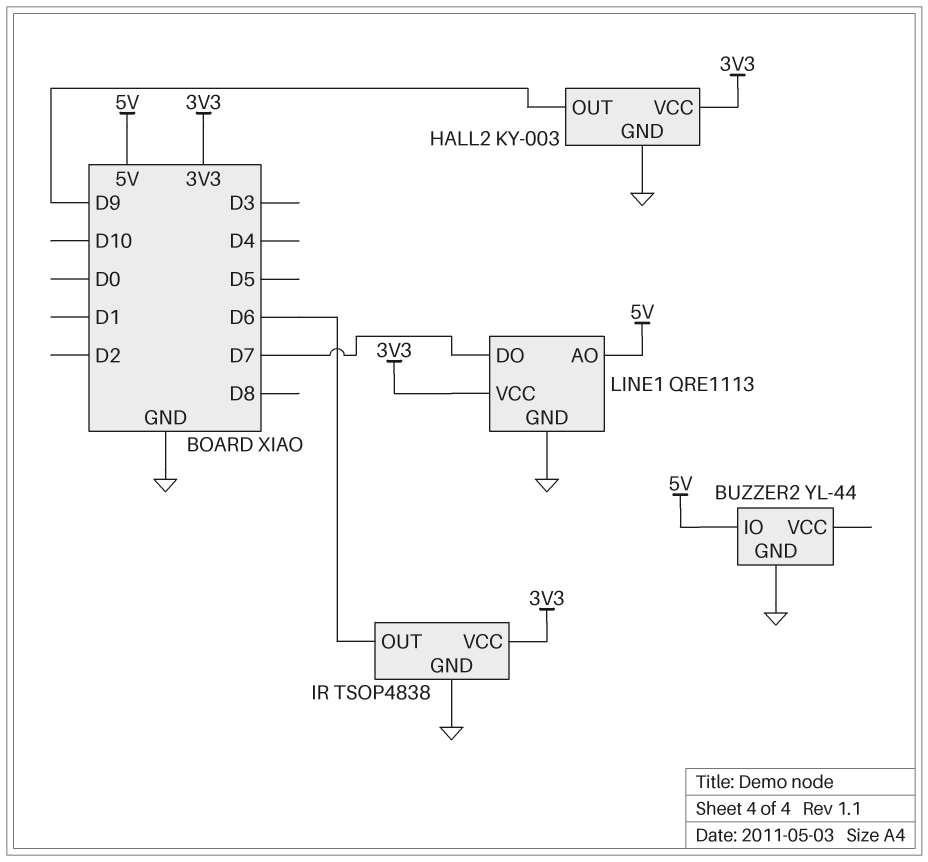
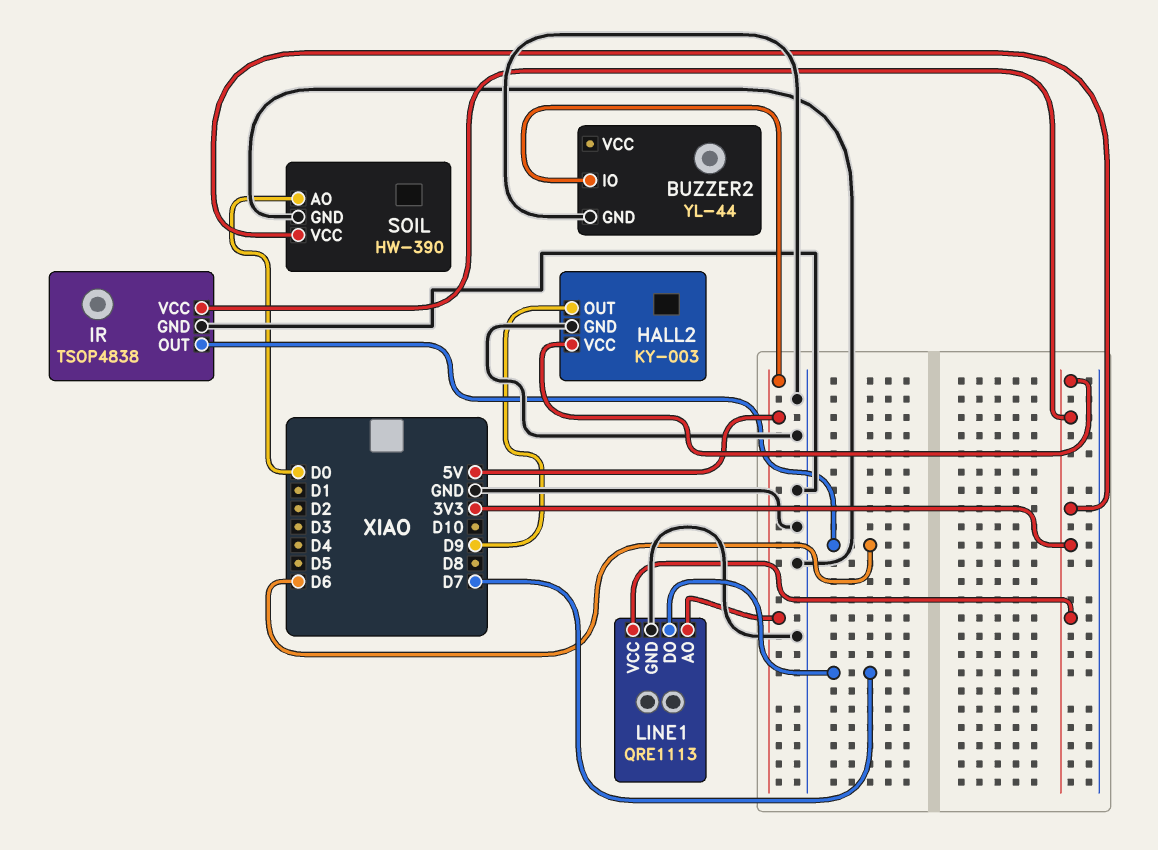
SOIL: none -> HW-390
SOIL pin AO: none -> D0
SOIL pin GND: none -> GND
SOIL pin VCC: none -> 3V3

